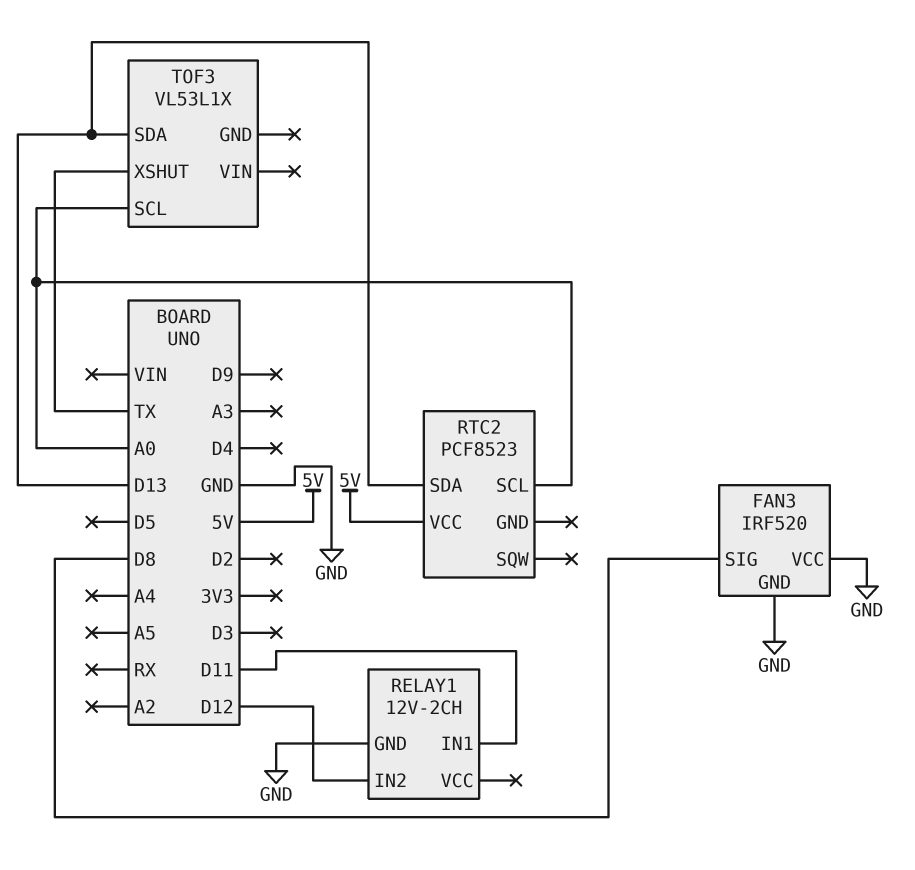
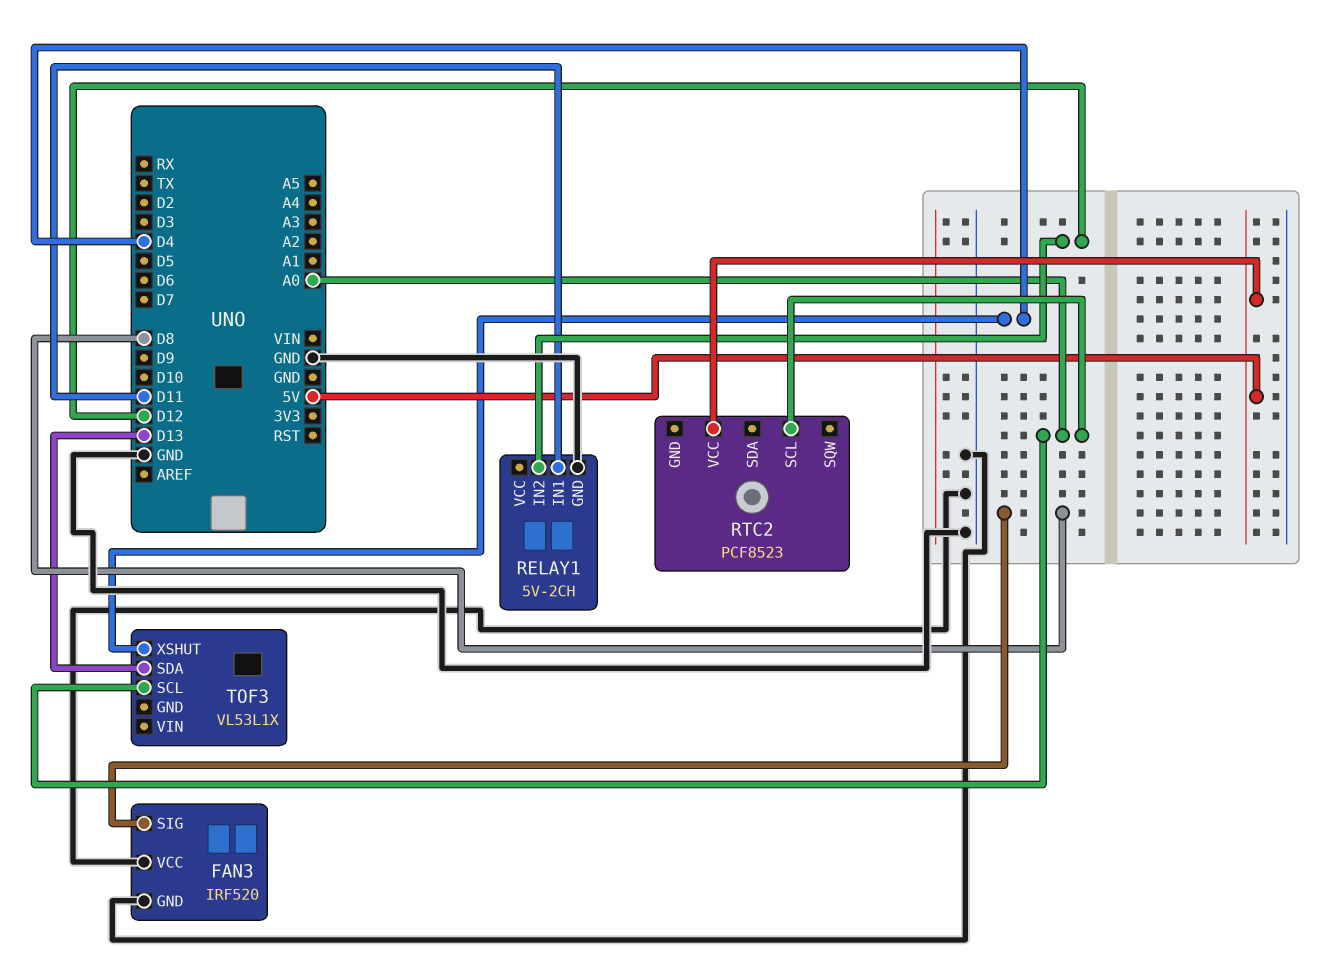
RELAY1: 12V-2CH -> 5V-2CH
RTC2 pin SDA: D13 -> none
TOF3 pin XSHUT: TX -> D4

